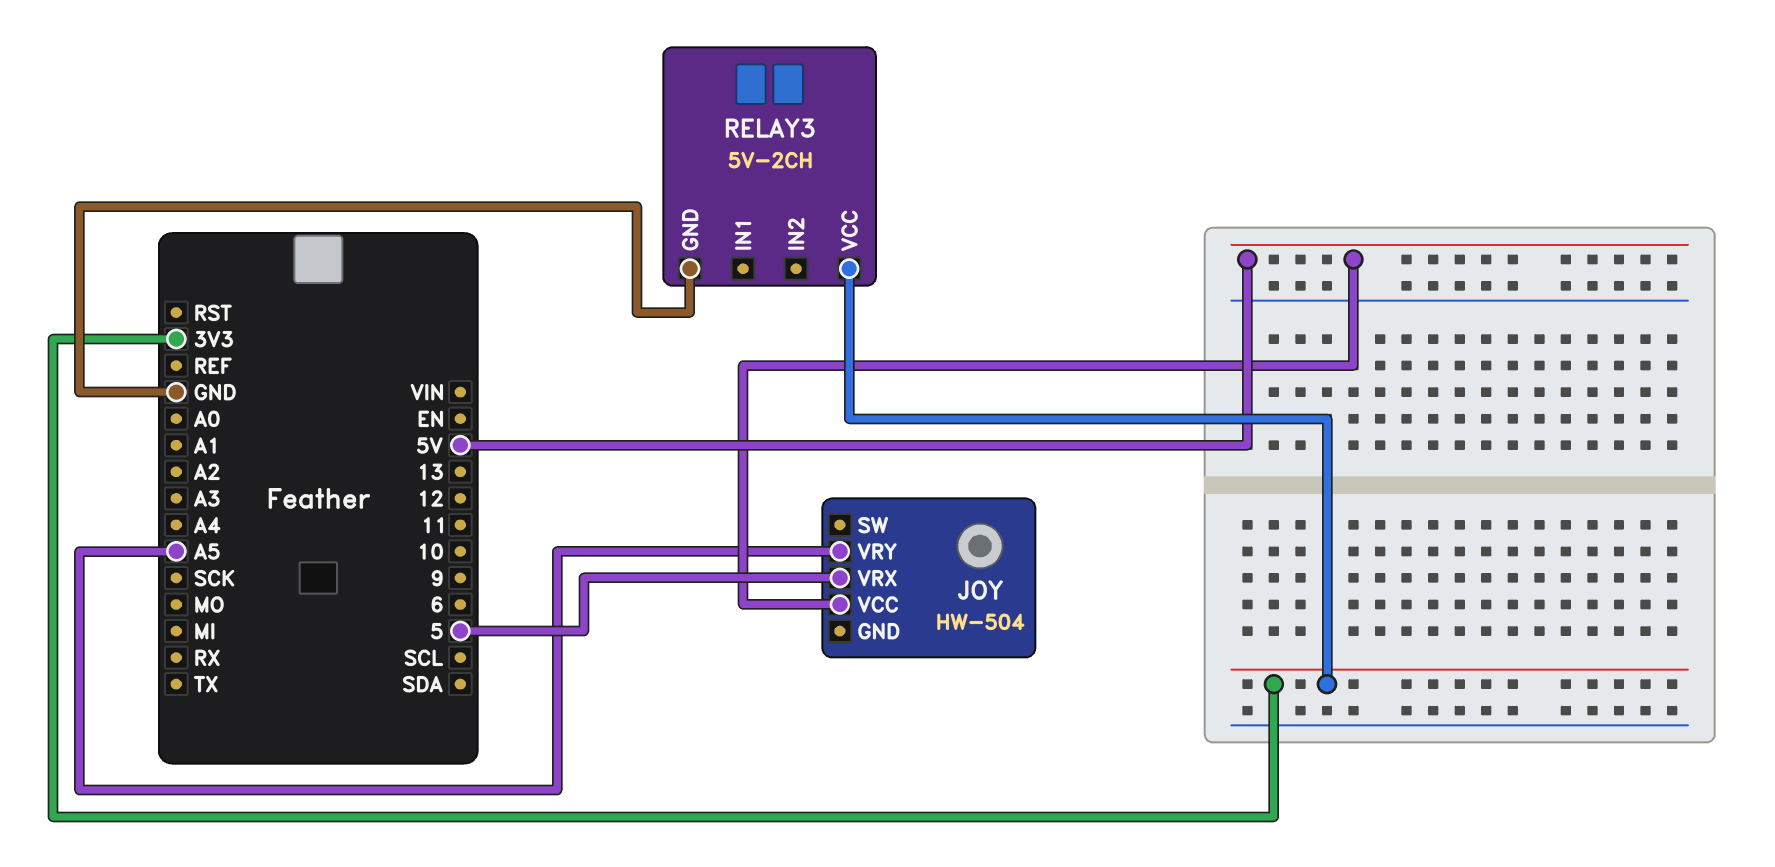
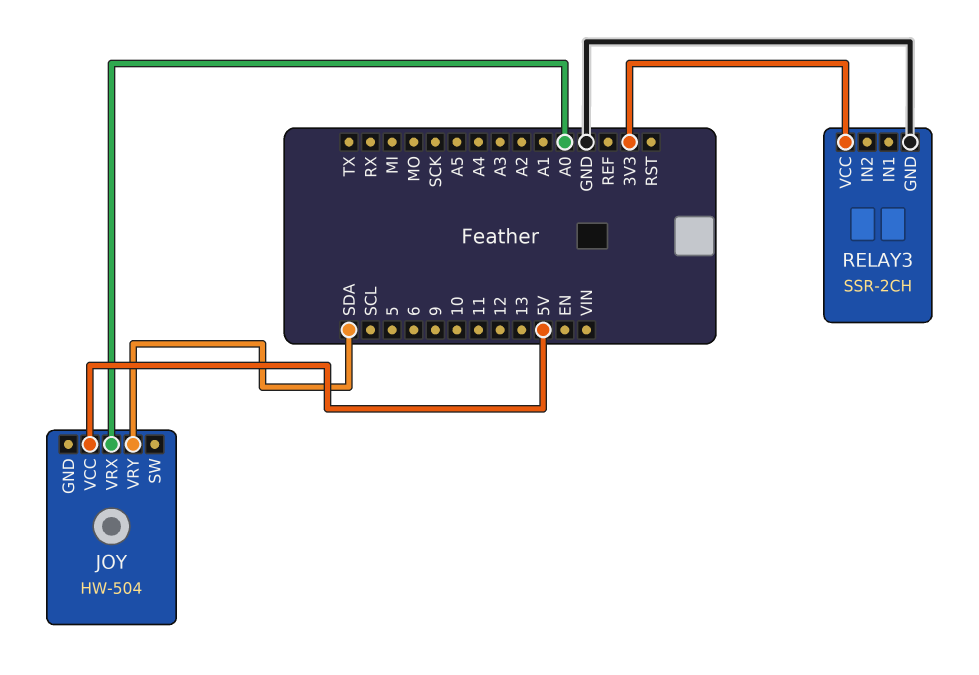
JOY pin VRX: 5 -> A0
JOY pin VRY: A5 -> SDA
RELAY3: 5V-2CH -> SSR-2CH

